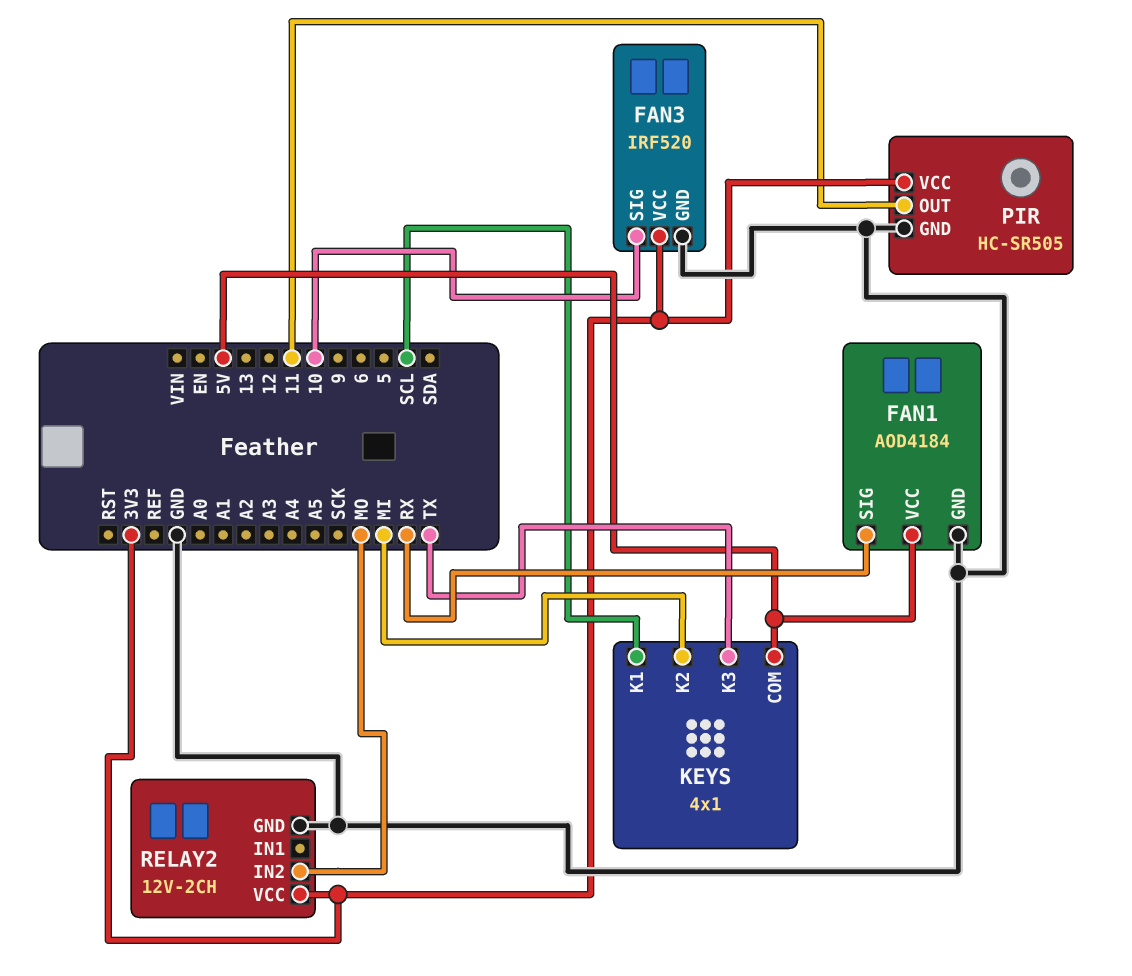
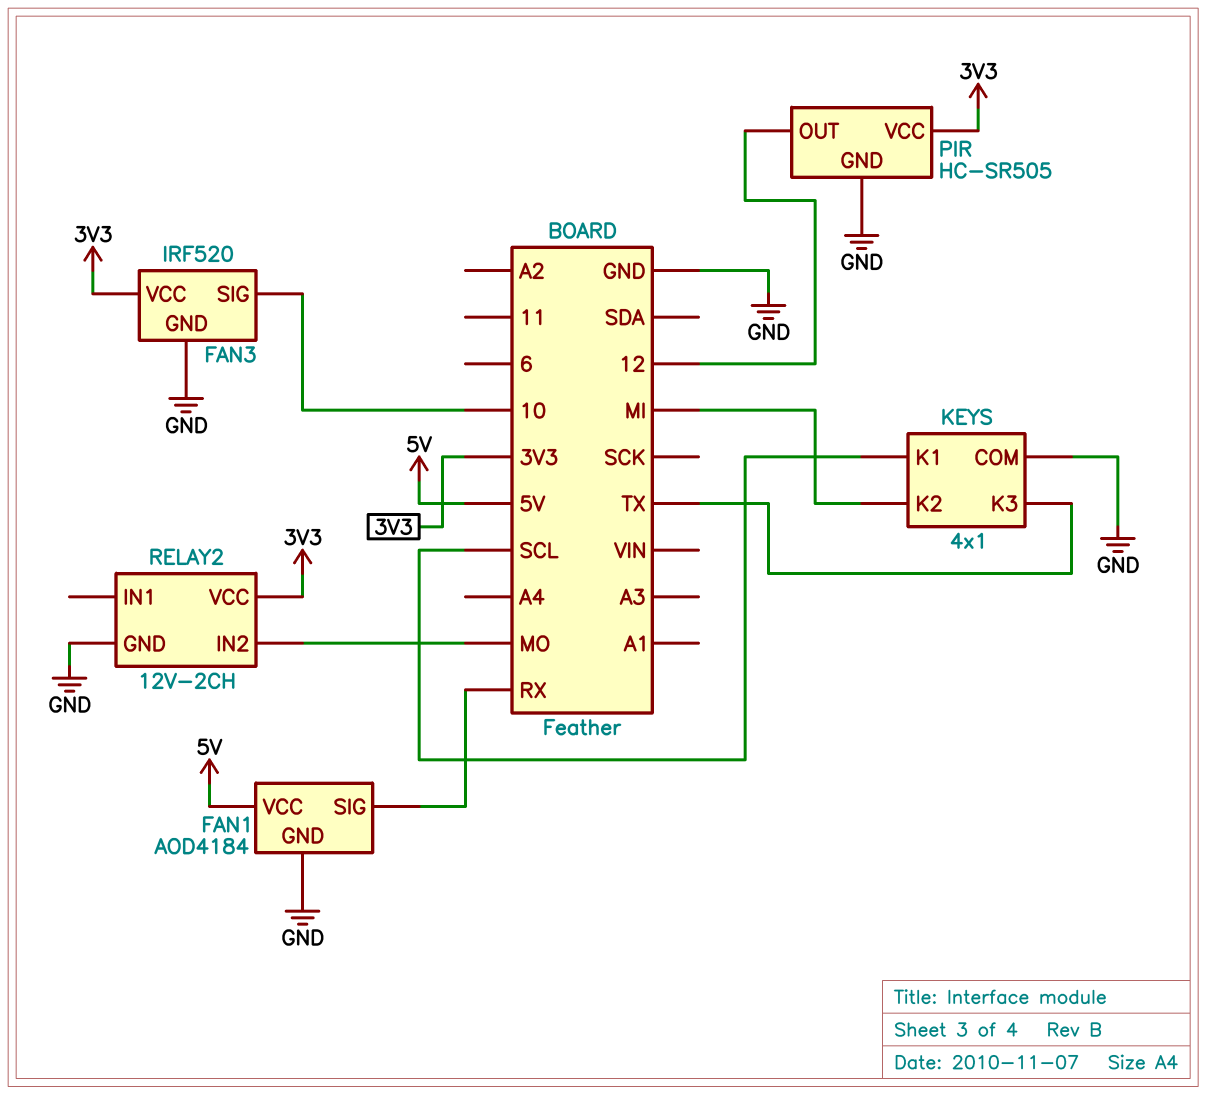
KEYS pin COM: 5V -> GND
PIR pin OUT: 11 -> 12

